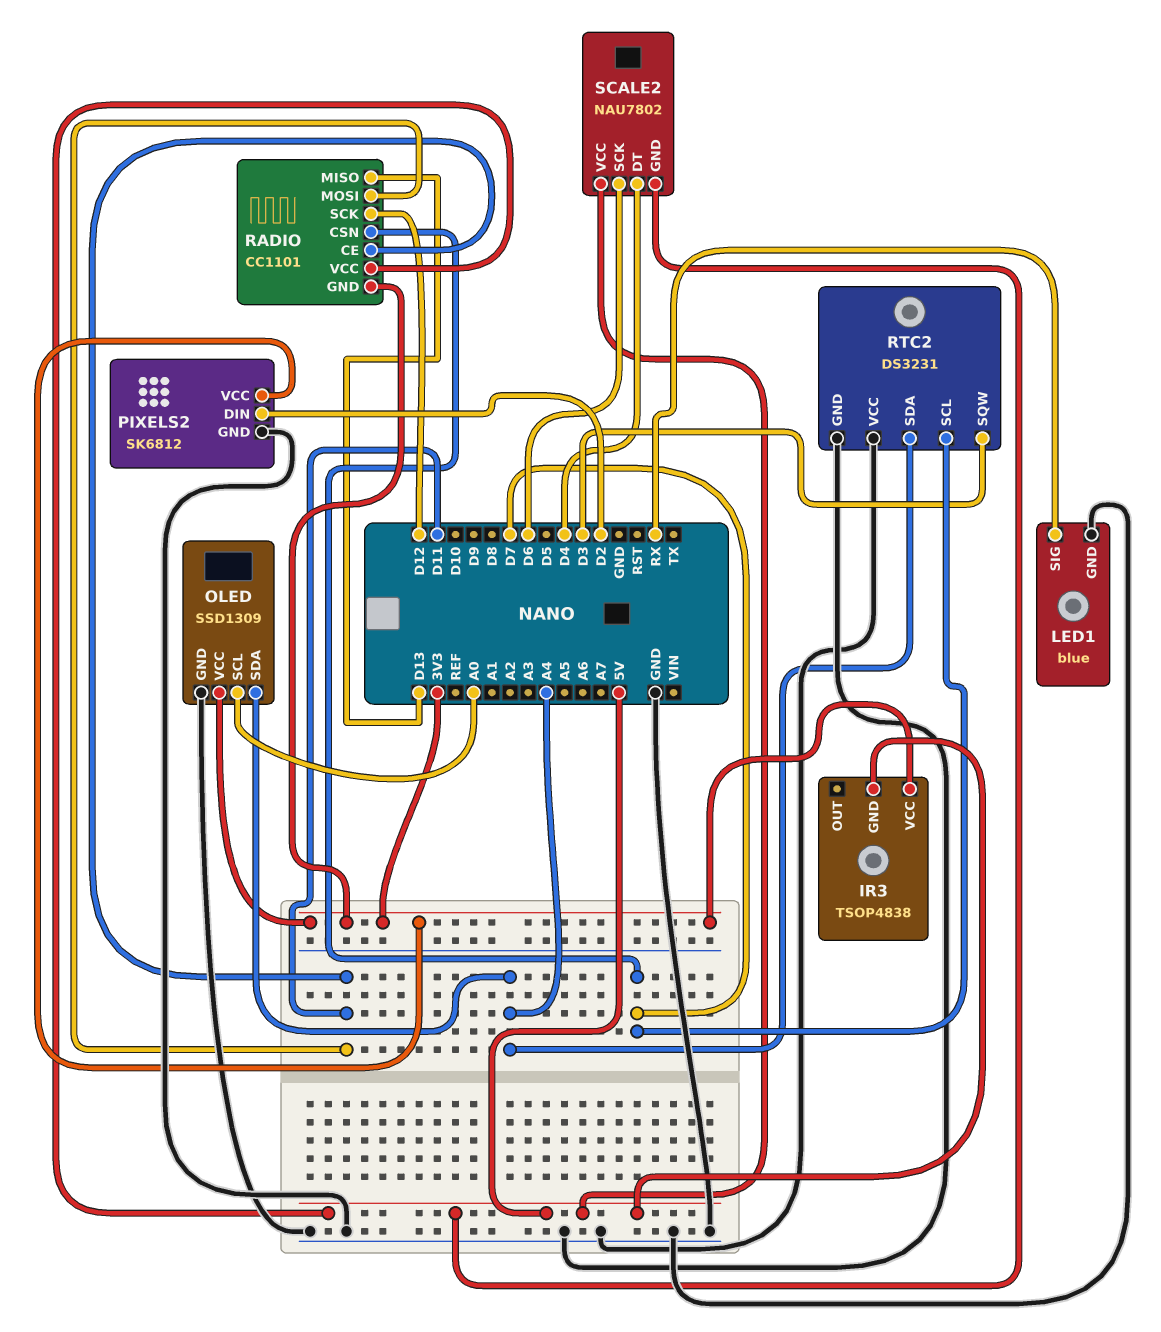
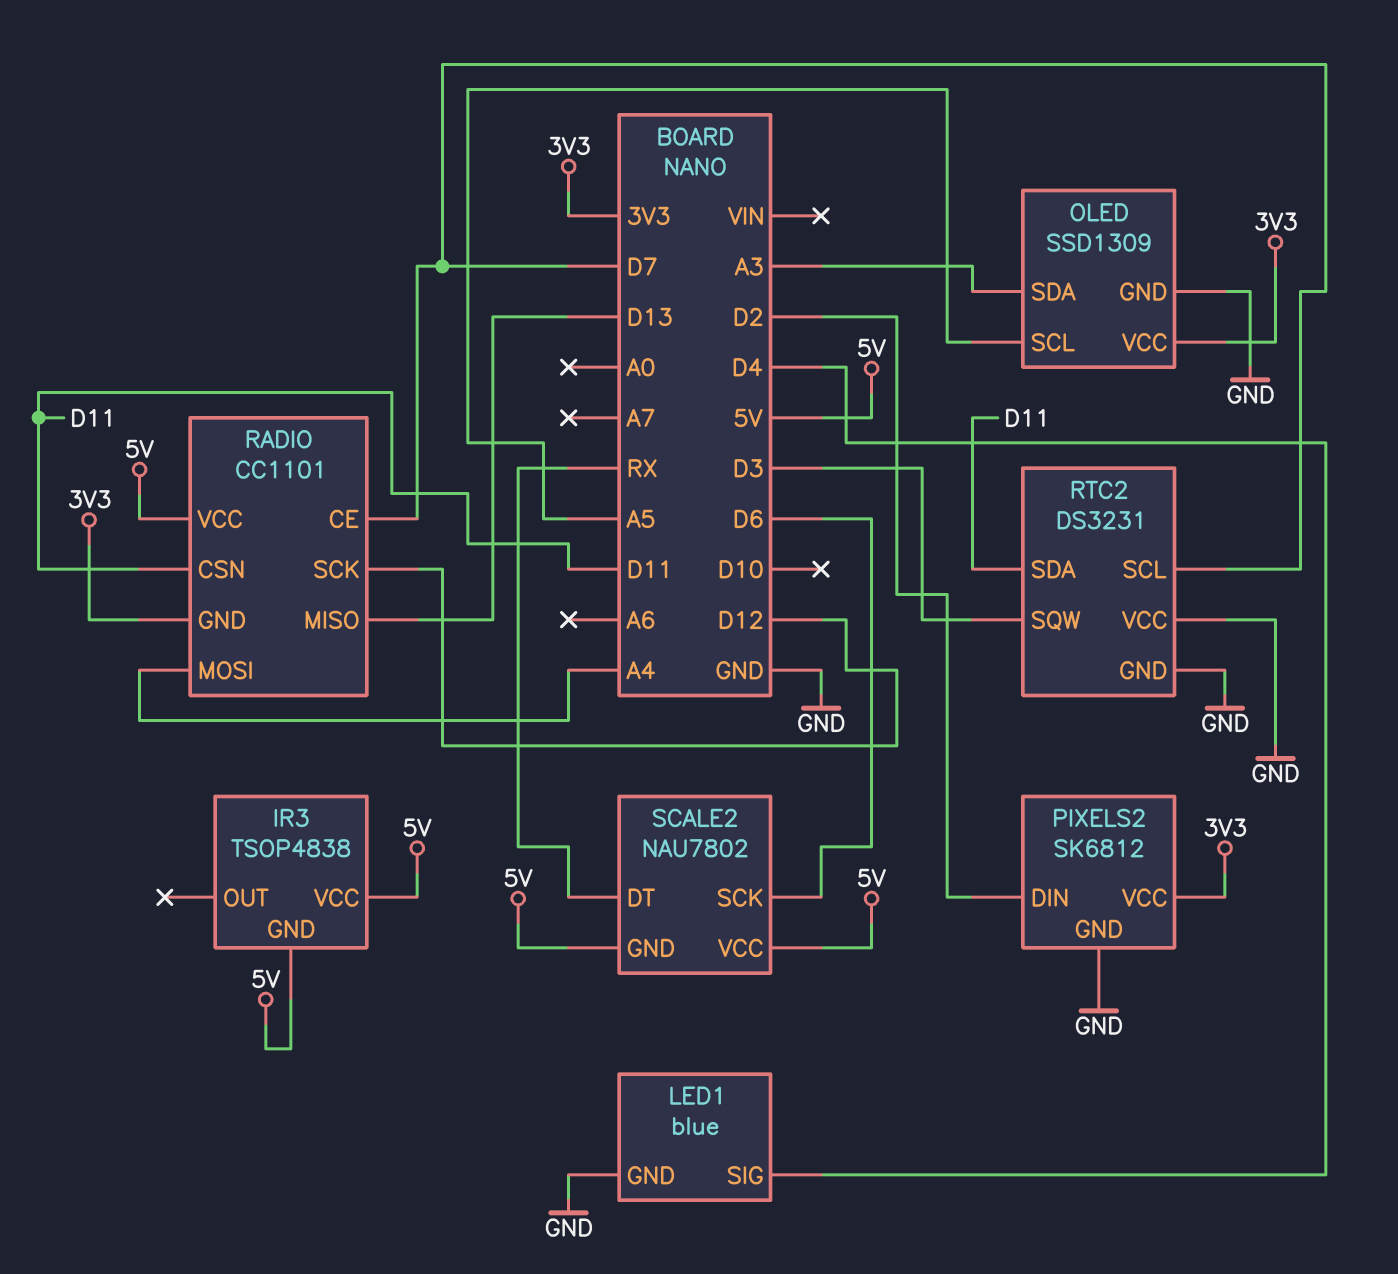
IR3 pin VCC: 3V3 -> 5V
LED1 pin SIG: RX -> D4
OLED pin SCL: A0 -> A5
OLED pin SDA: A4 -> A3
RADIO pin CE: D11 -> D7
RADIO pin CSN: D7 -> D11
RADIO pin MOSI: D11 -> A4
RTC2 pin SDA: A4 -> D11
SCALE2 pin DT: D4 -> RX

